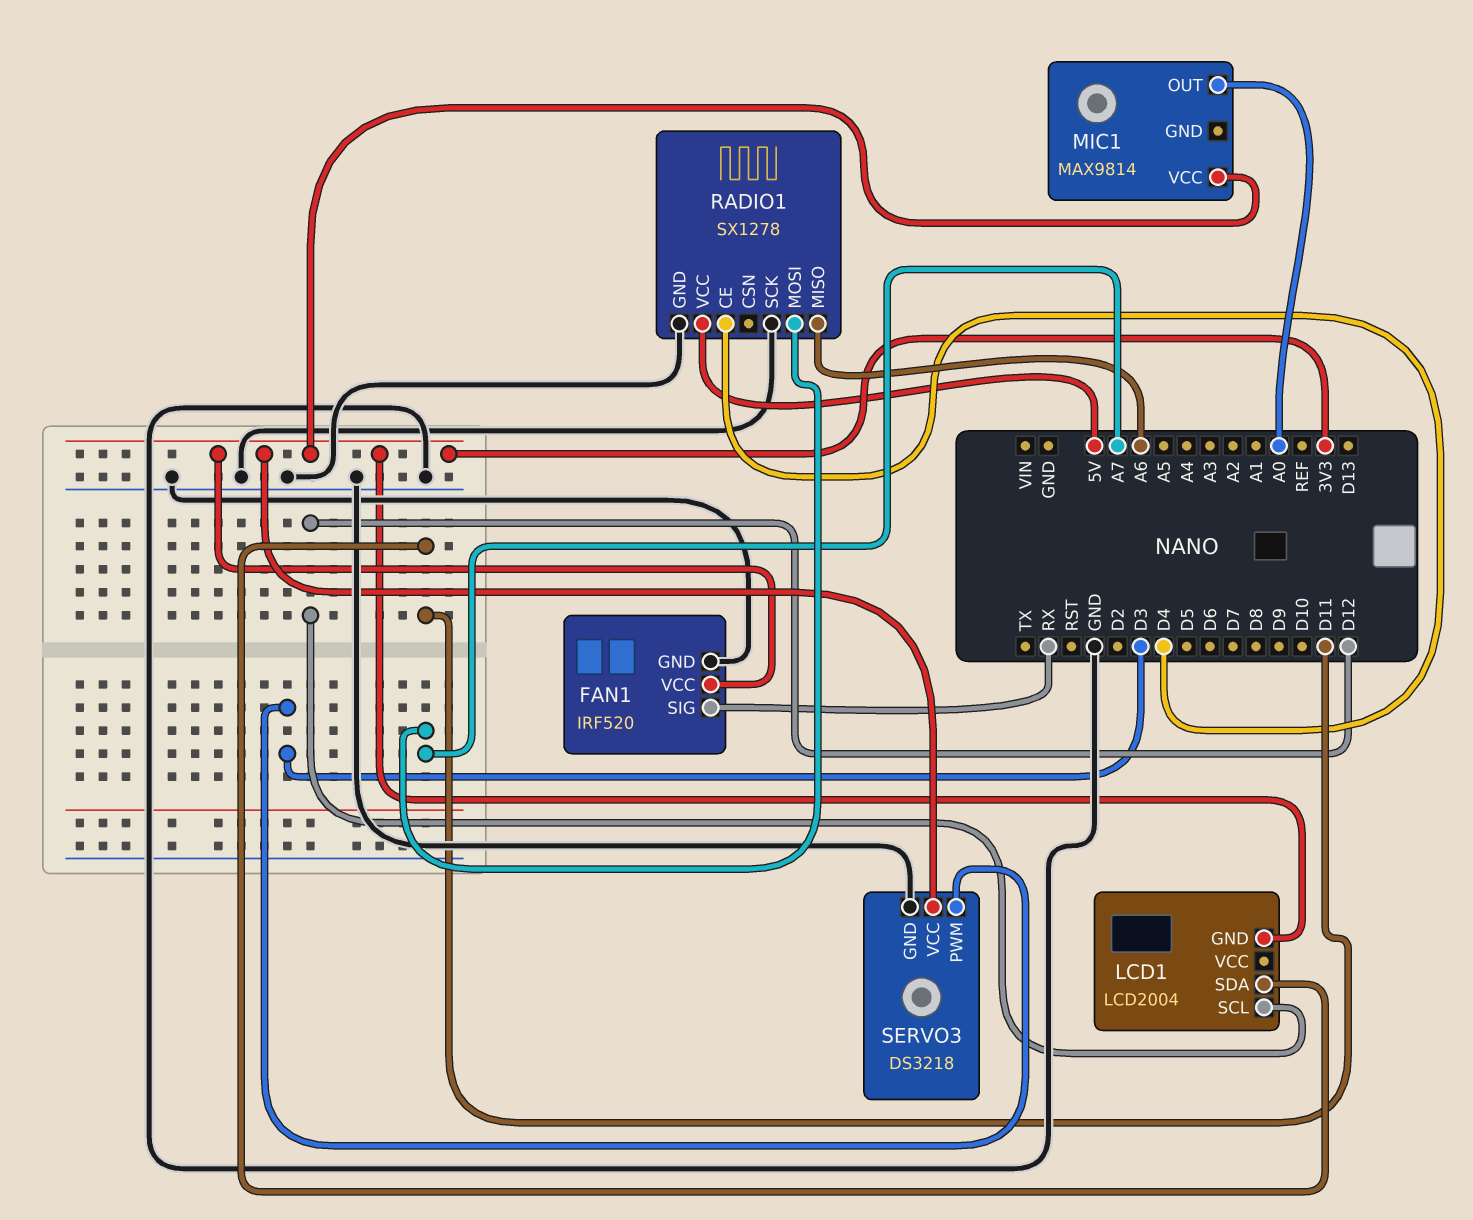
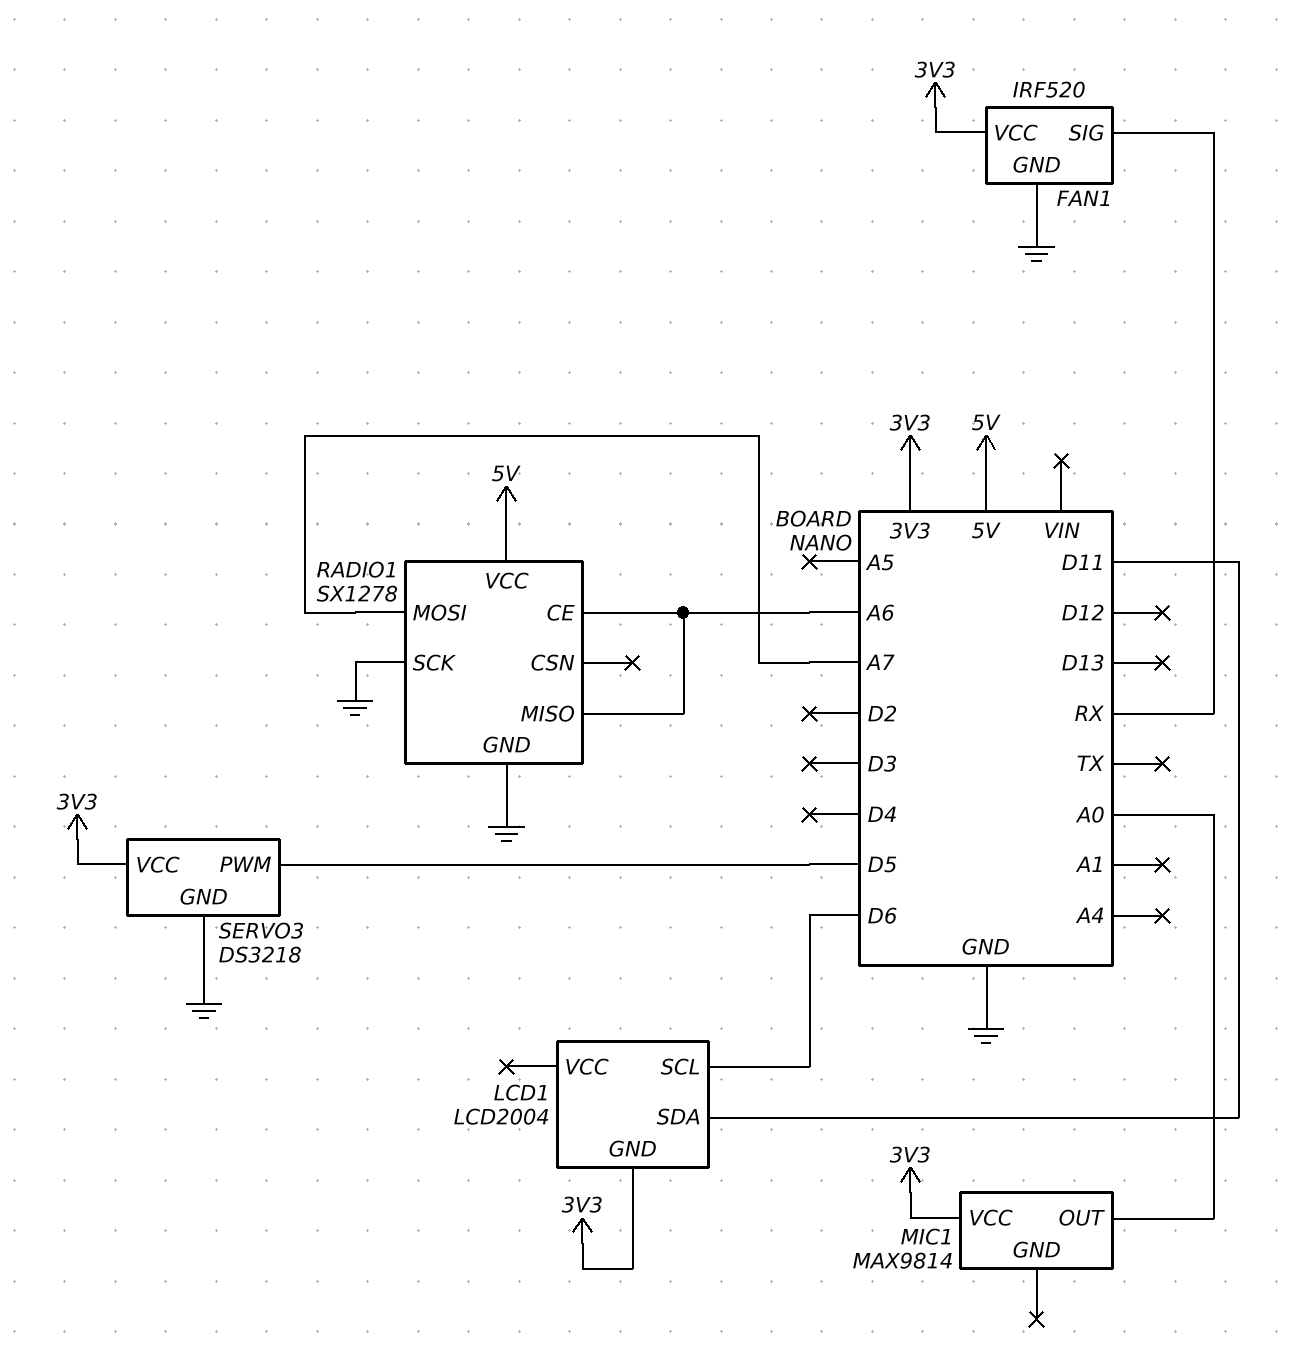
LCD1 pin SCL: D12 -> D6
RADIO1 pin CE: D4 -> A6
SERVO3 pin PWM: D3 -> D5

